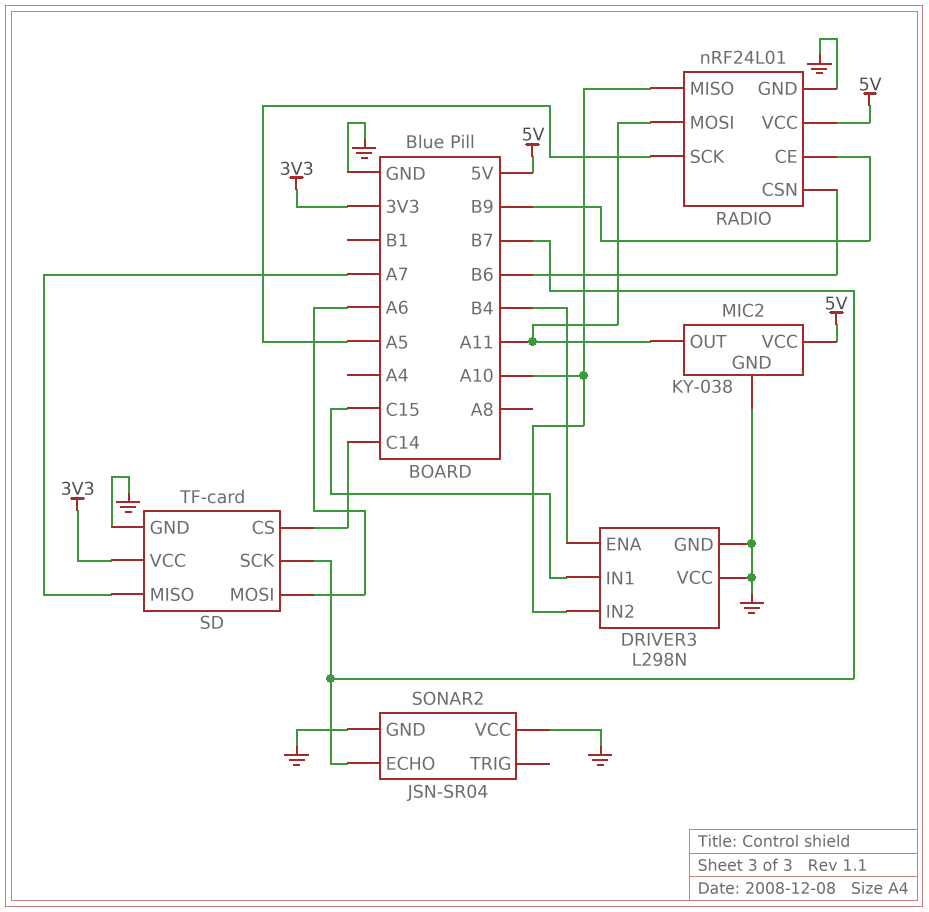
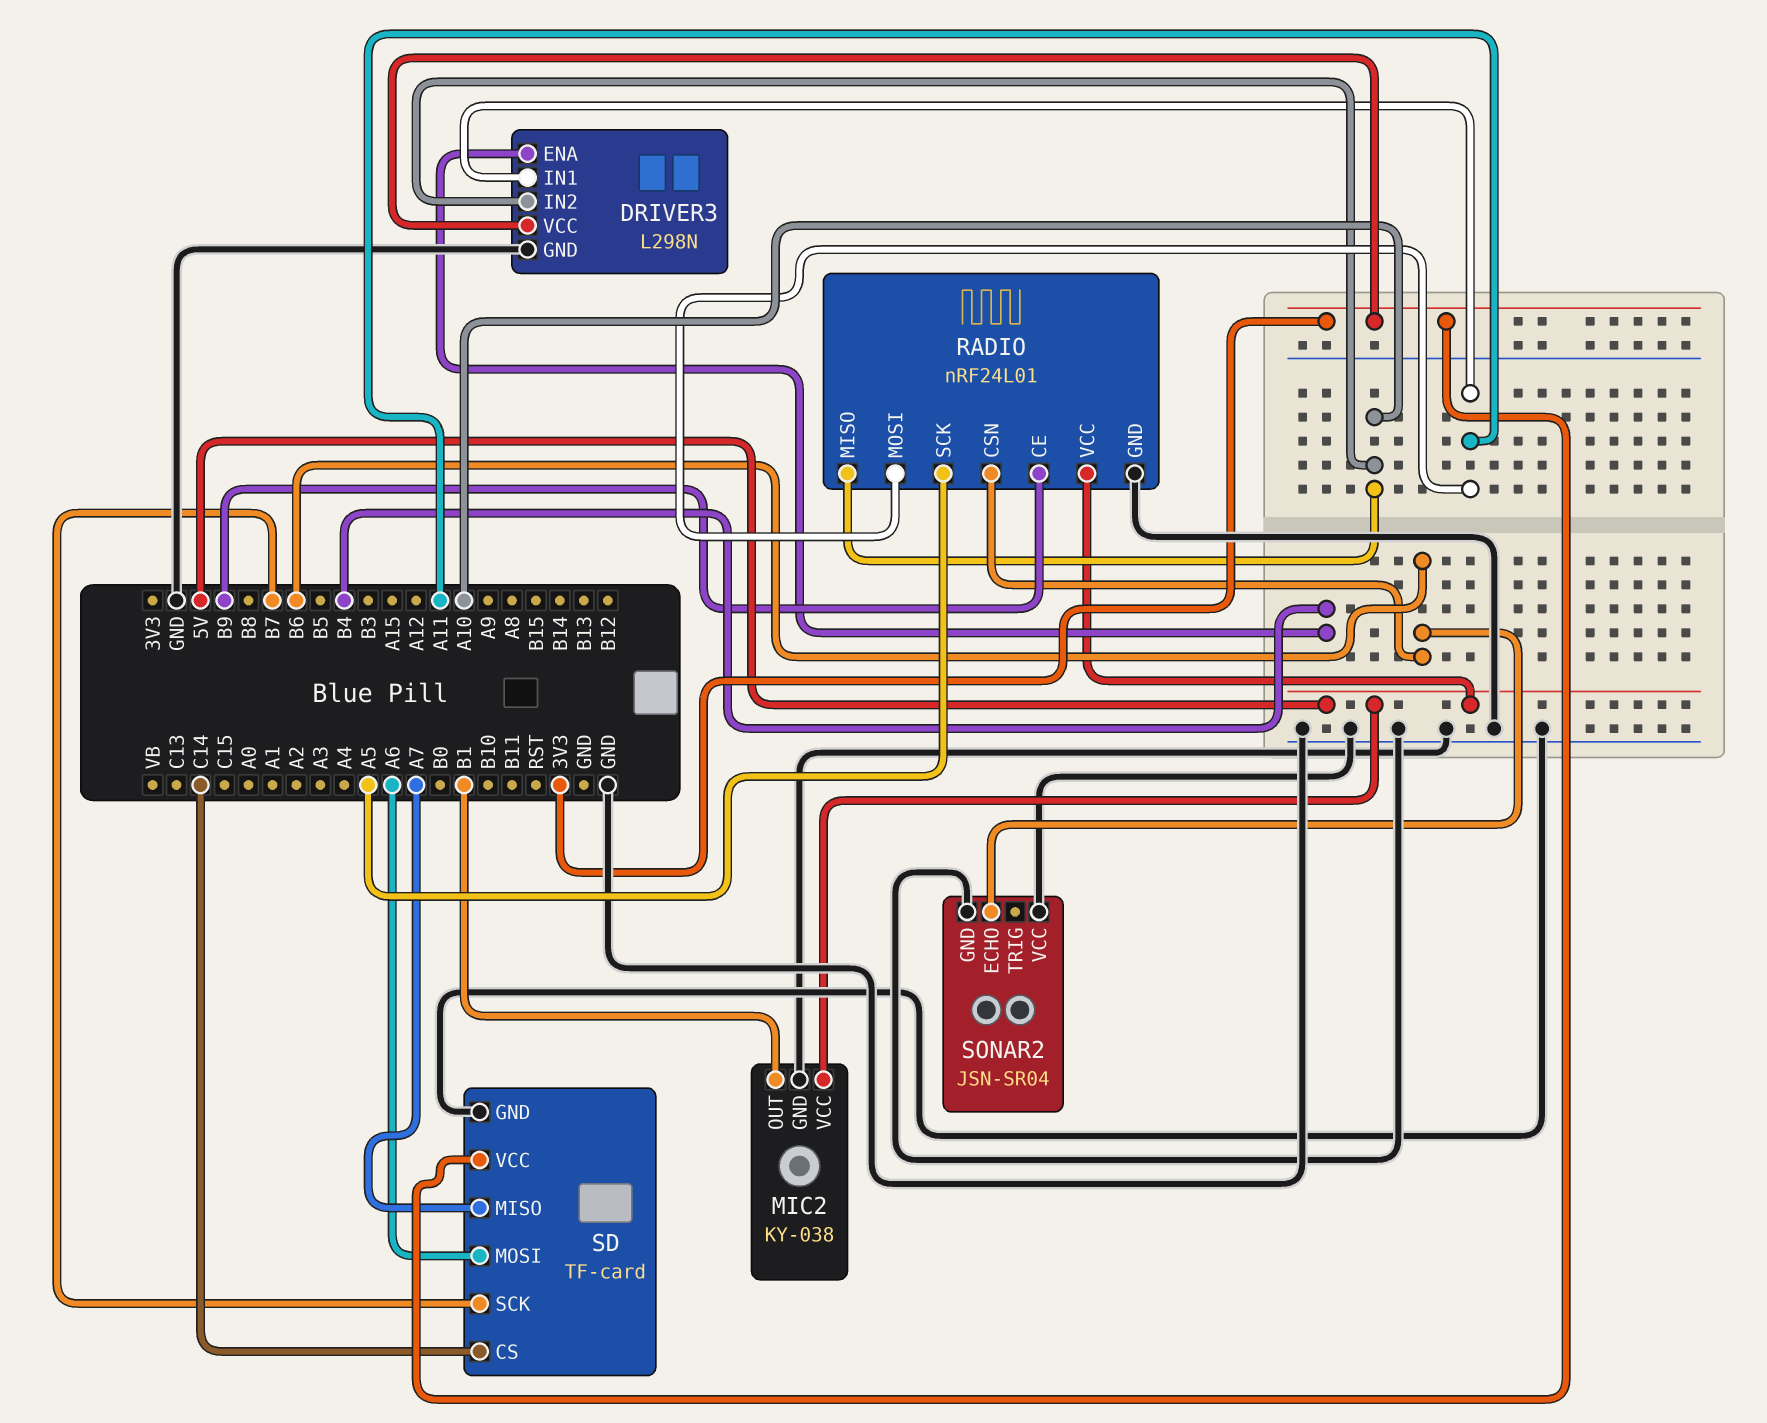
DRIVER3 pin IN1: C15 -> A11
DRIVER3 pin VCC: GND -> 3V3
MIC2 pin OUT: A11 -> B1
SONAR2 pin ECHO: B7 -> B6

